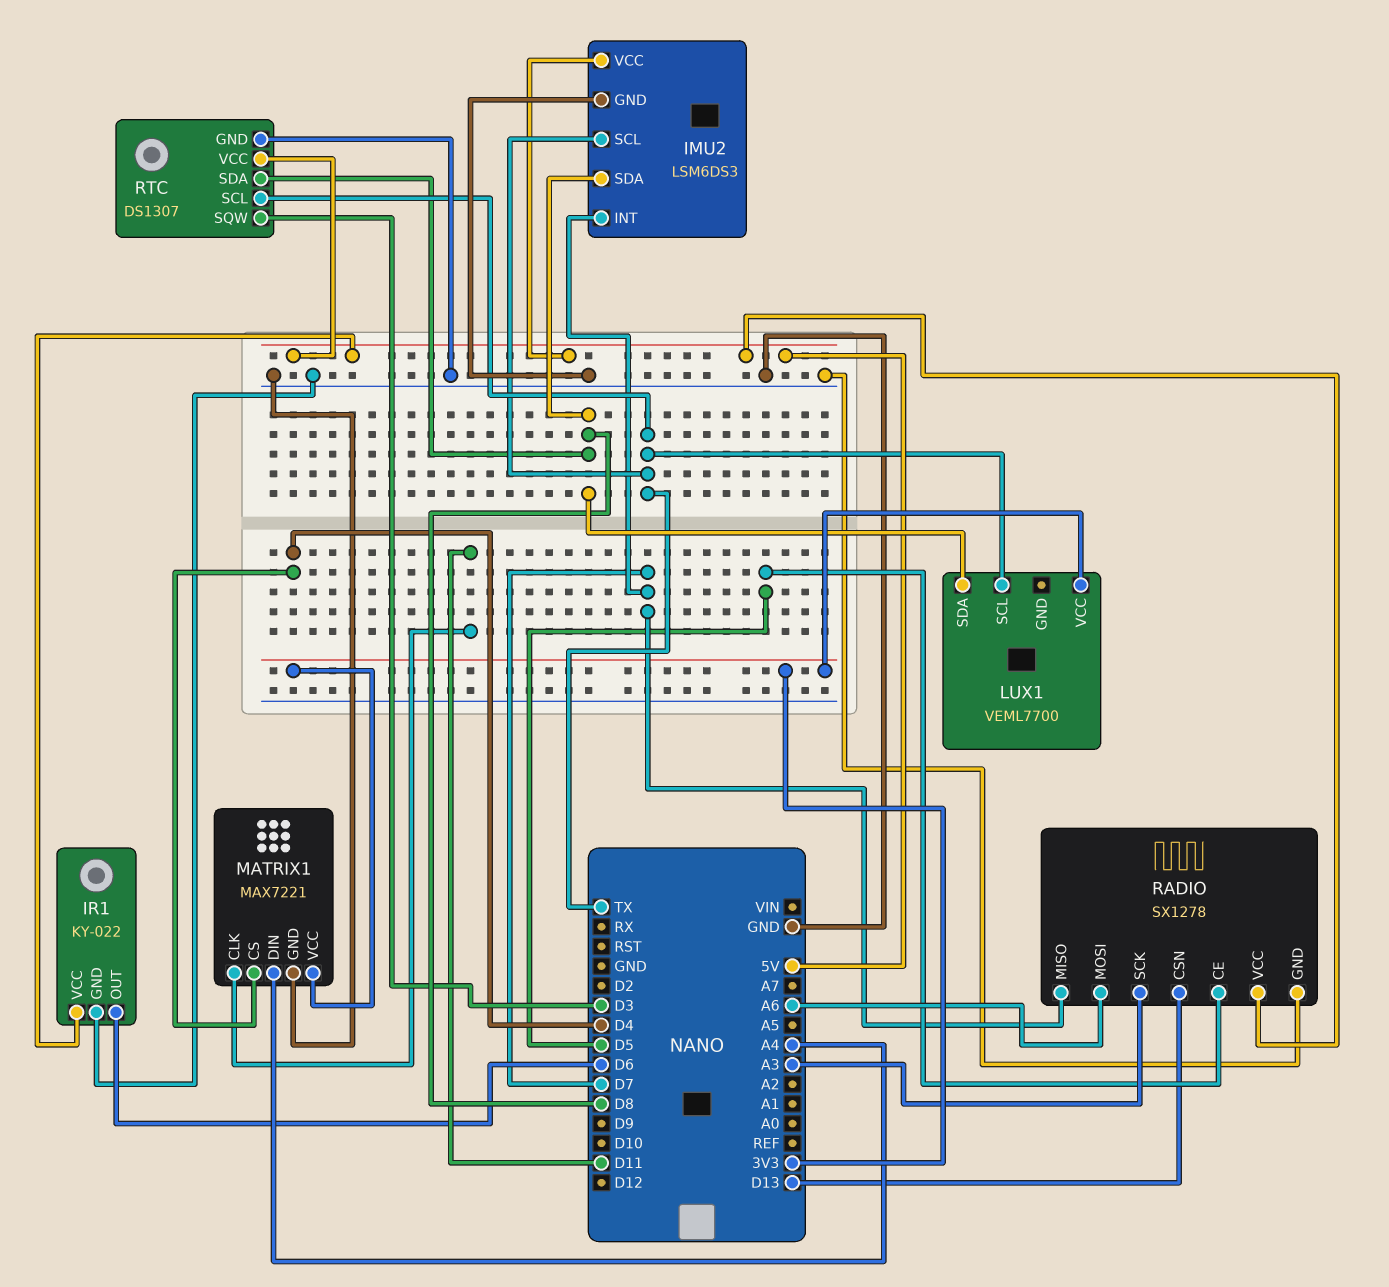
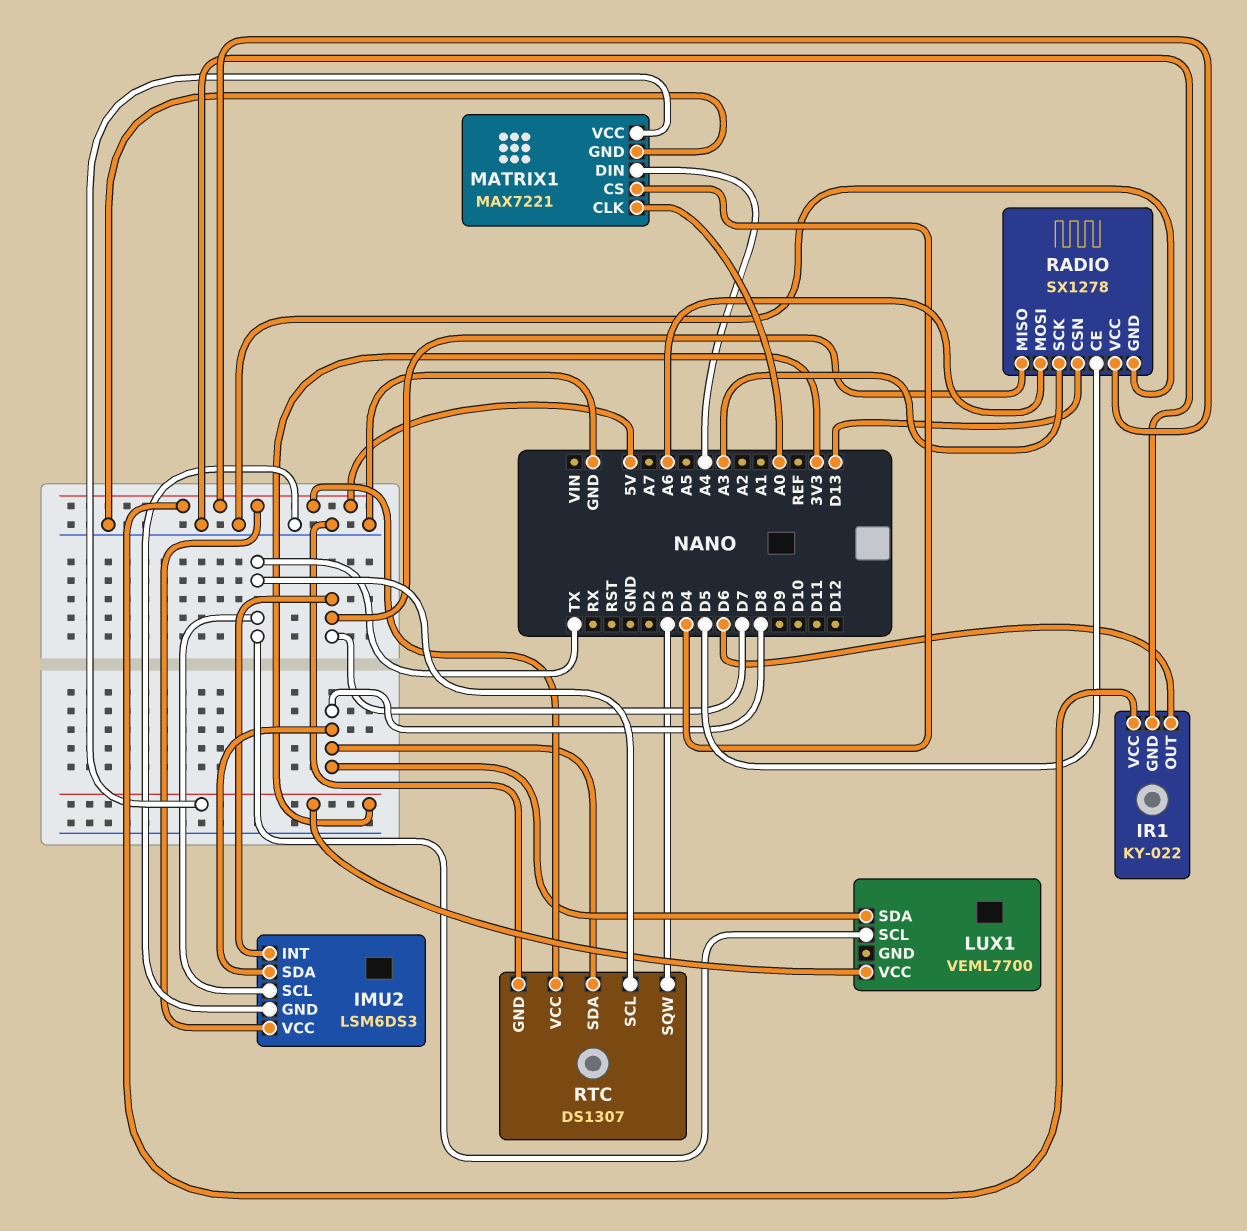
MATRIX1 pin CLK: D11 -> A0

